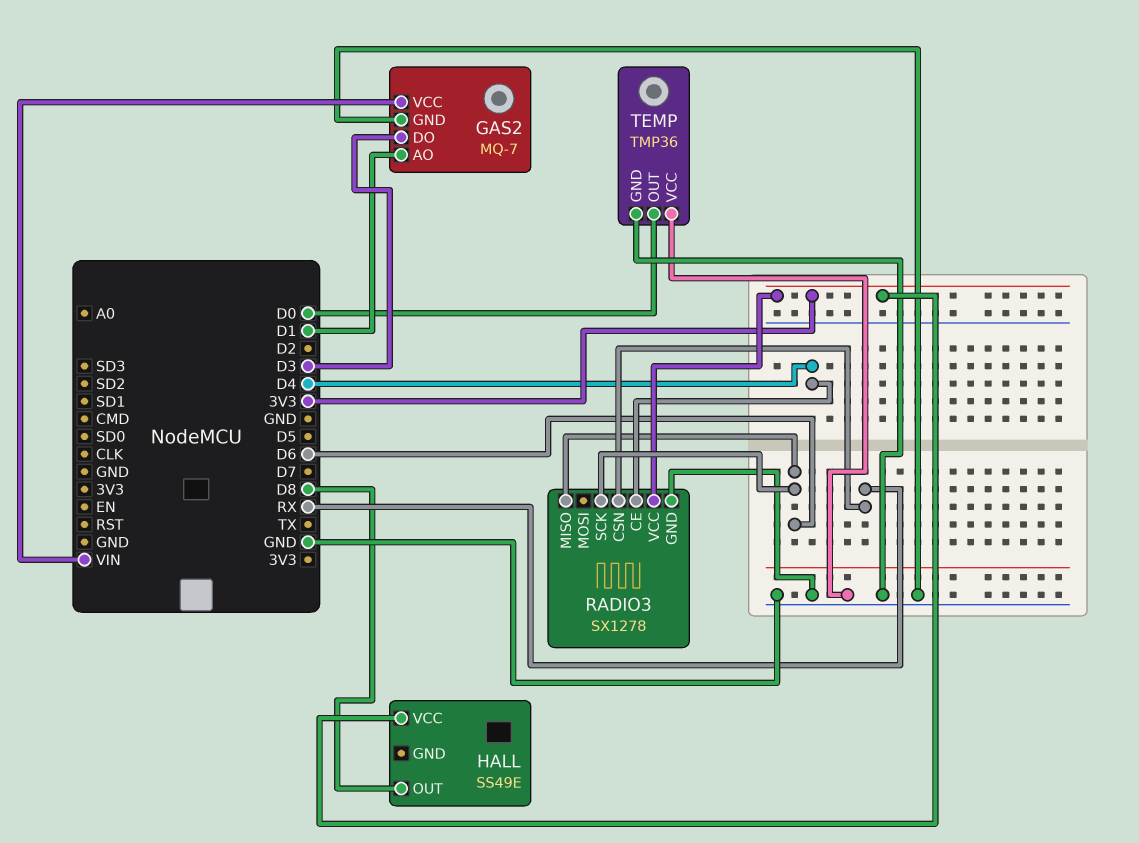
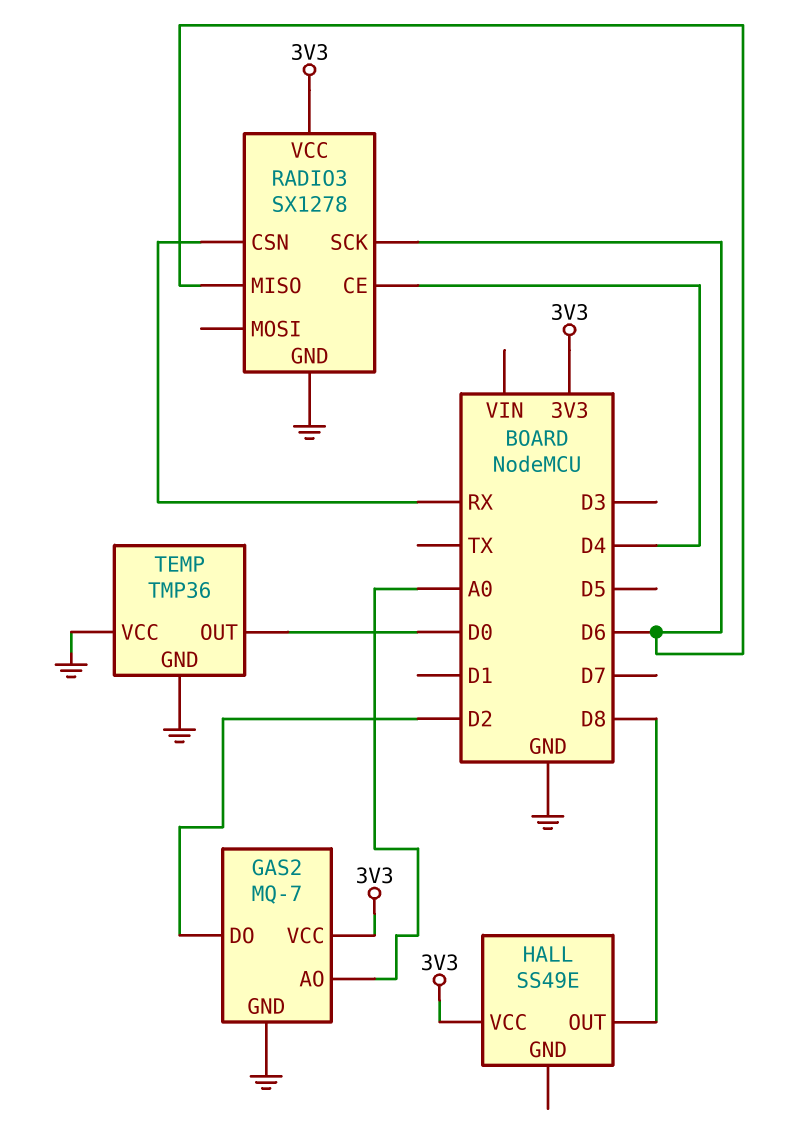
GAS2 pin AO: D1 -> A0
GAS2 pin DO: D3 -> D2
GAS2 pin VCC: VIN -> 3V3

